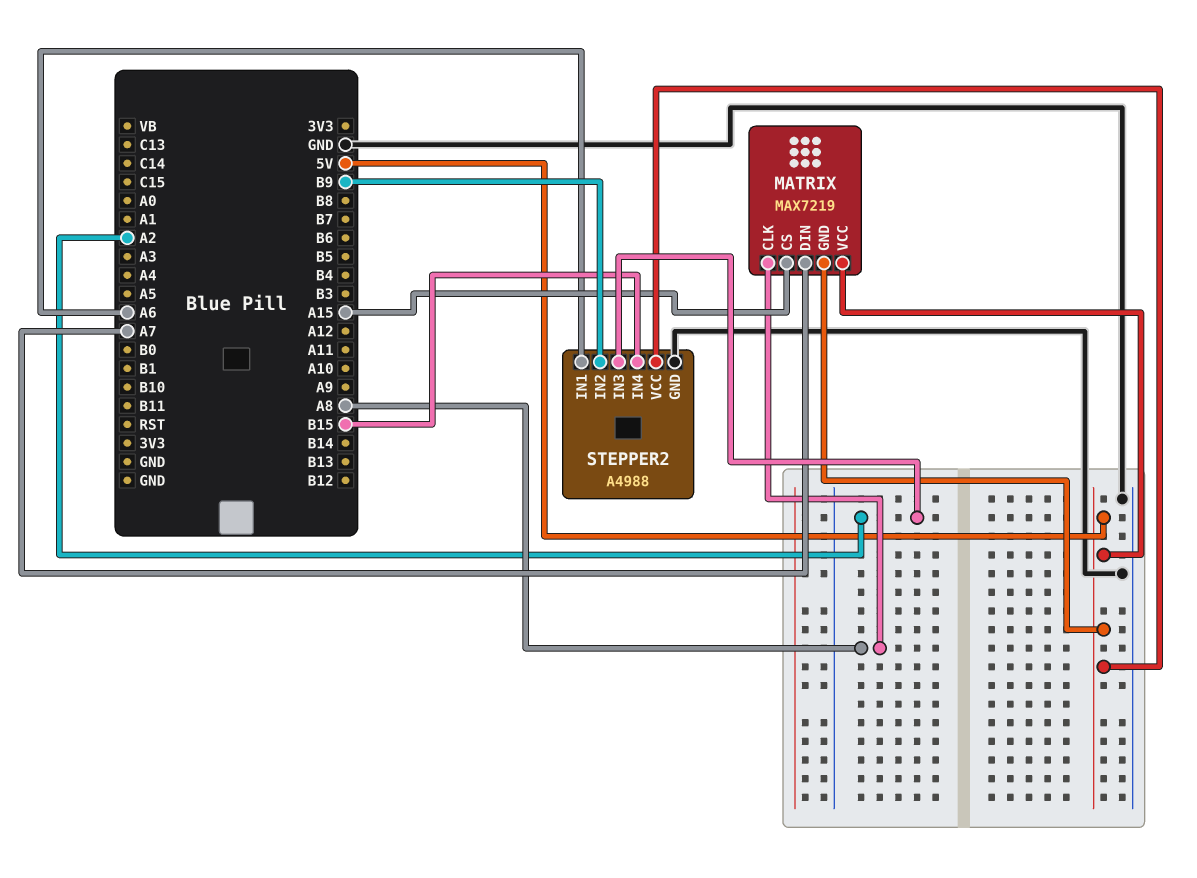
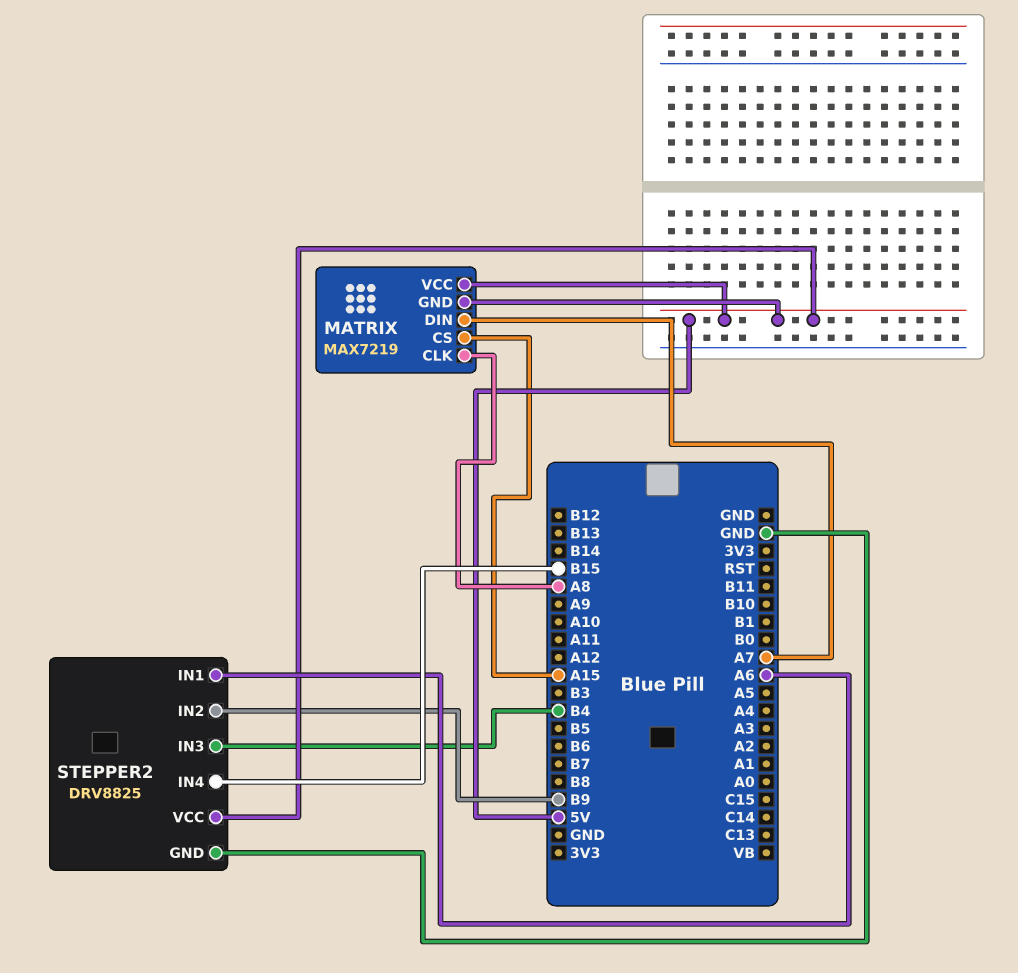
STEPPER2: A4988 -> DRV8825
STEPPER2 pin IN3: A2 -> B4

